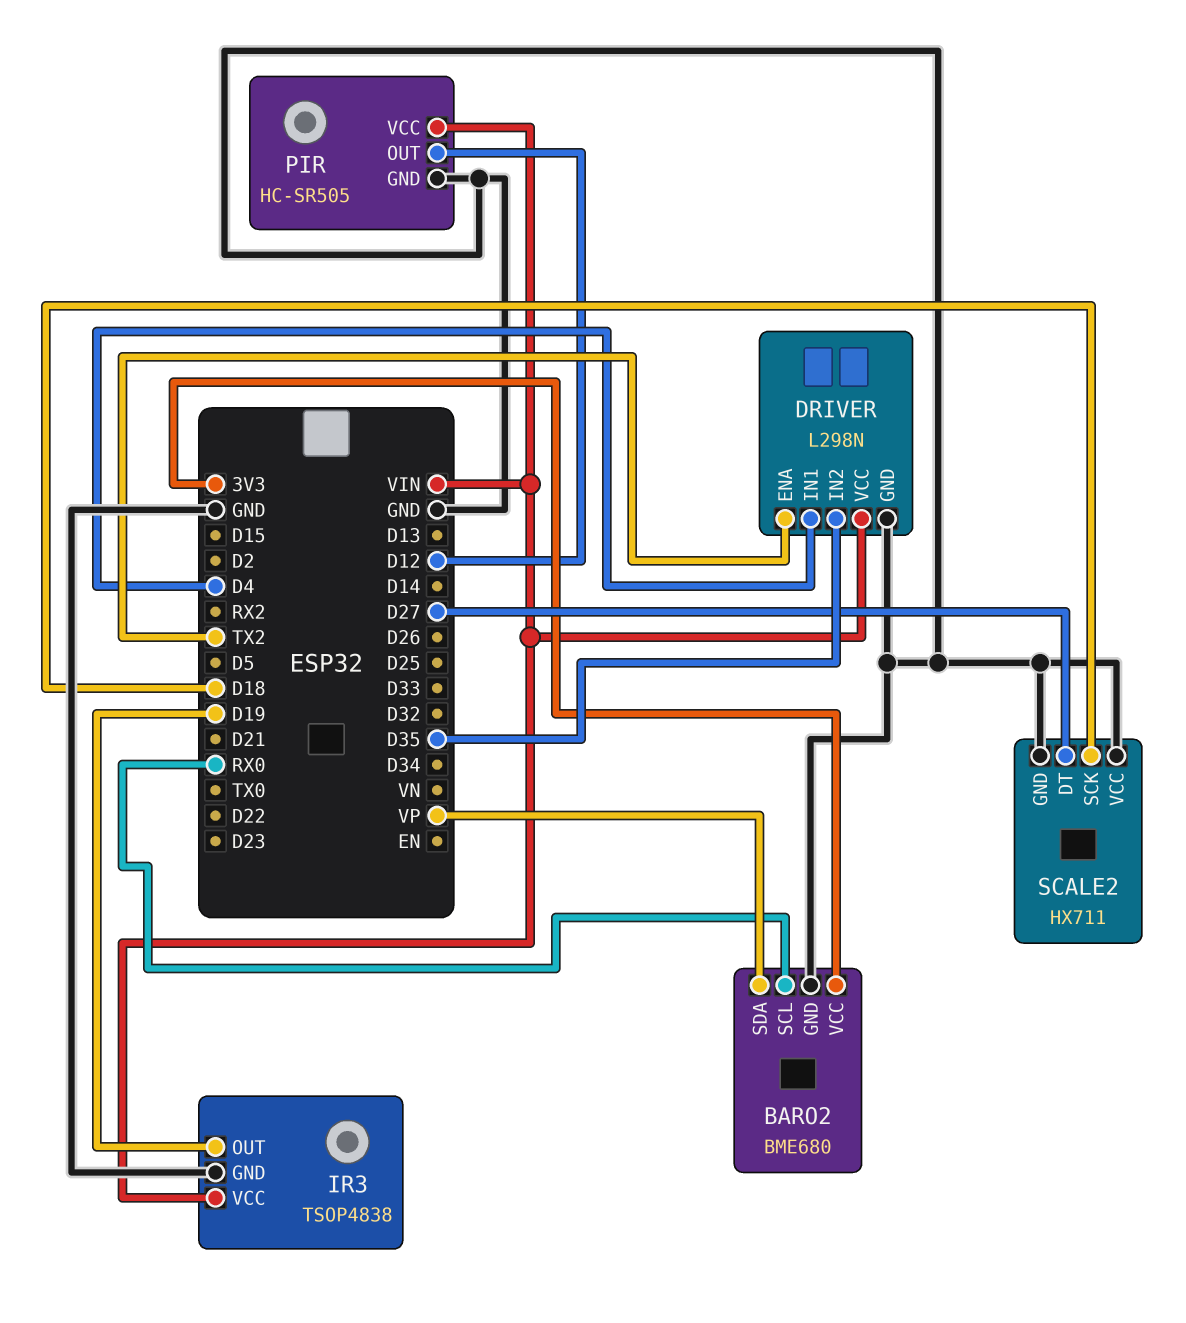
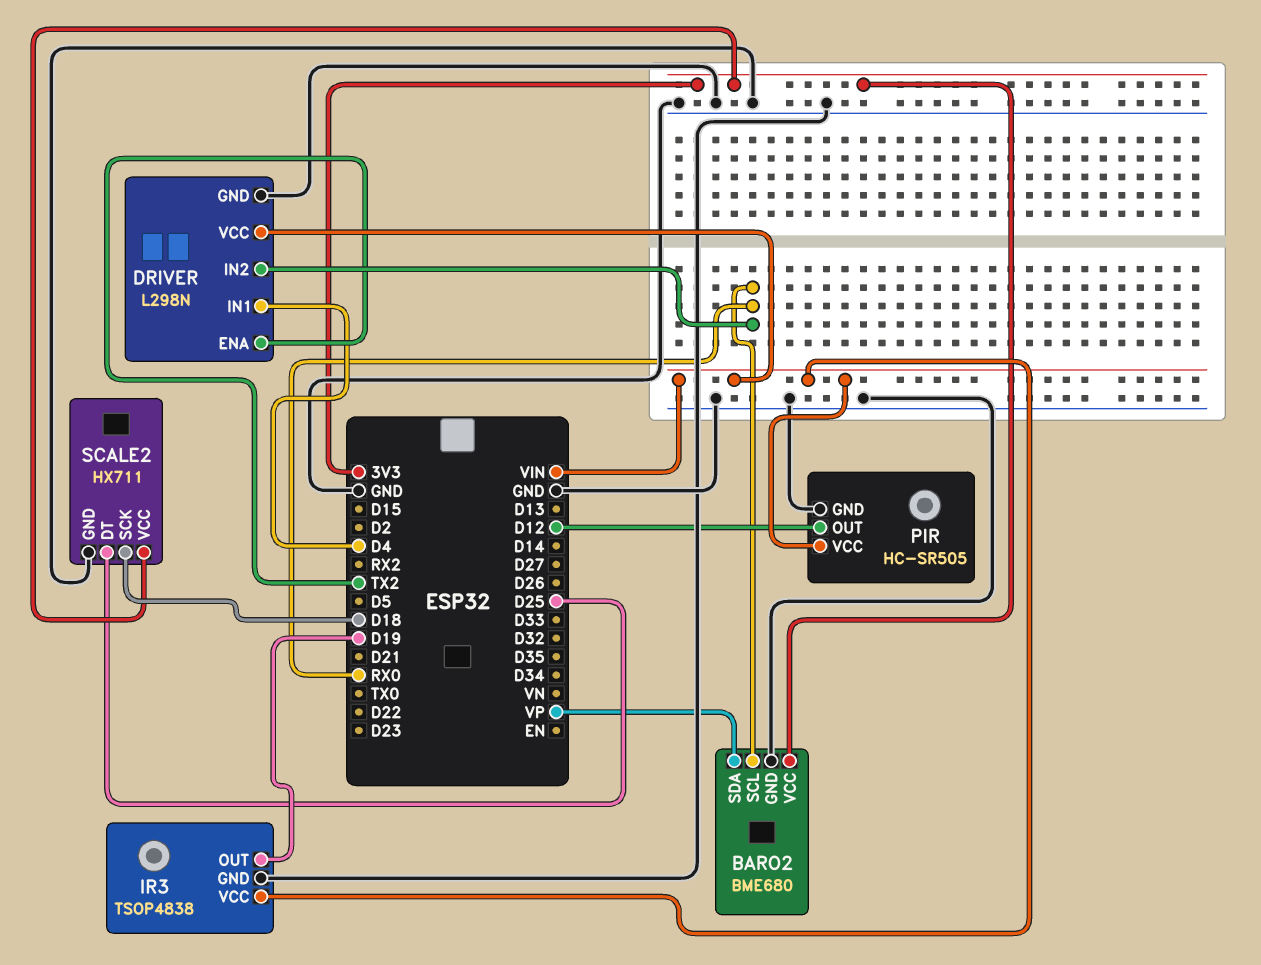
DRIVER pin IN2: D35 -> RX0
SCALE2 pin DT: D27 -> D25
SCALE2 pin VCC: GND -> 3V3

